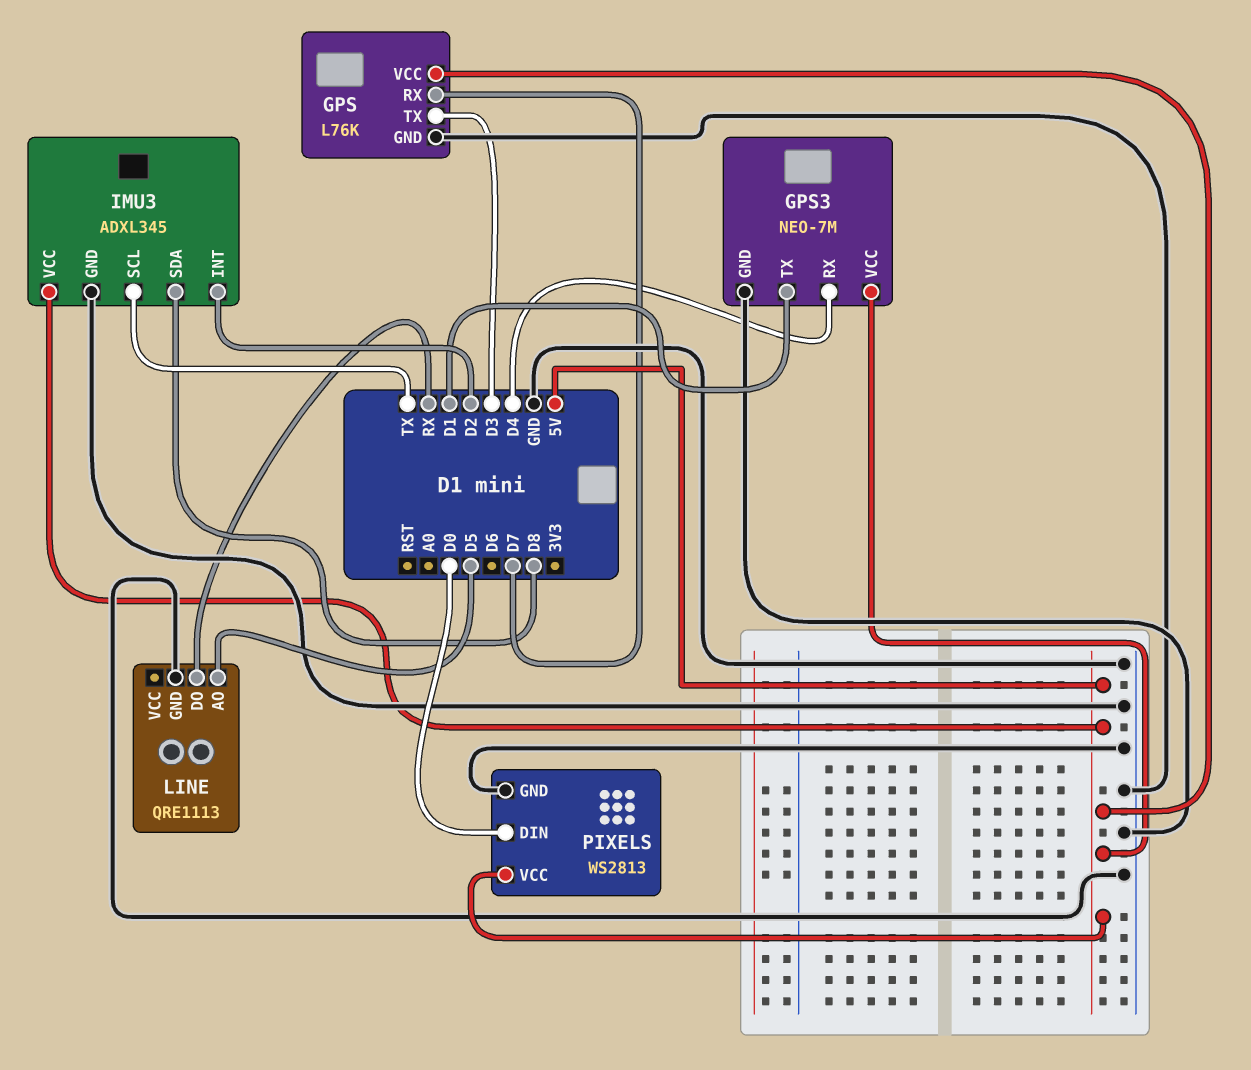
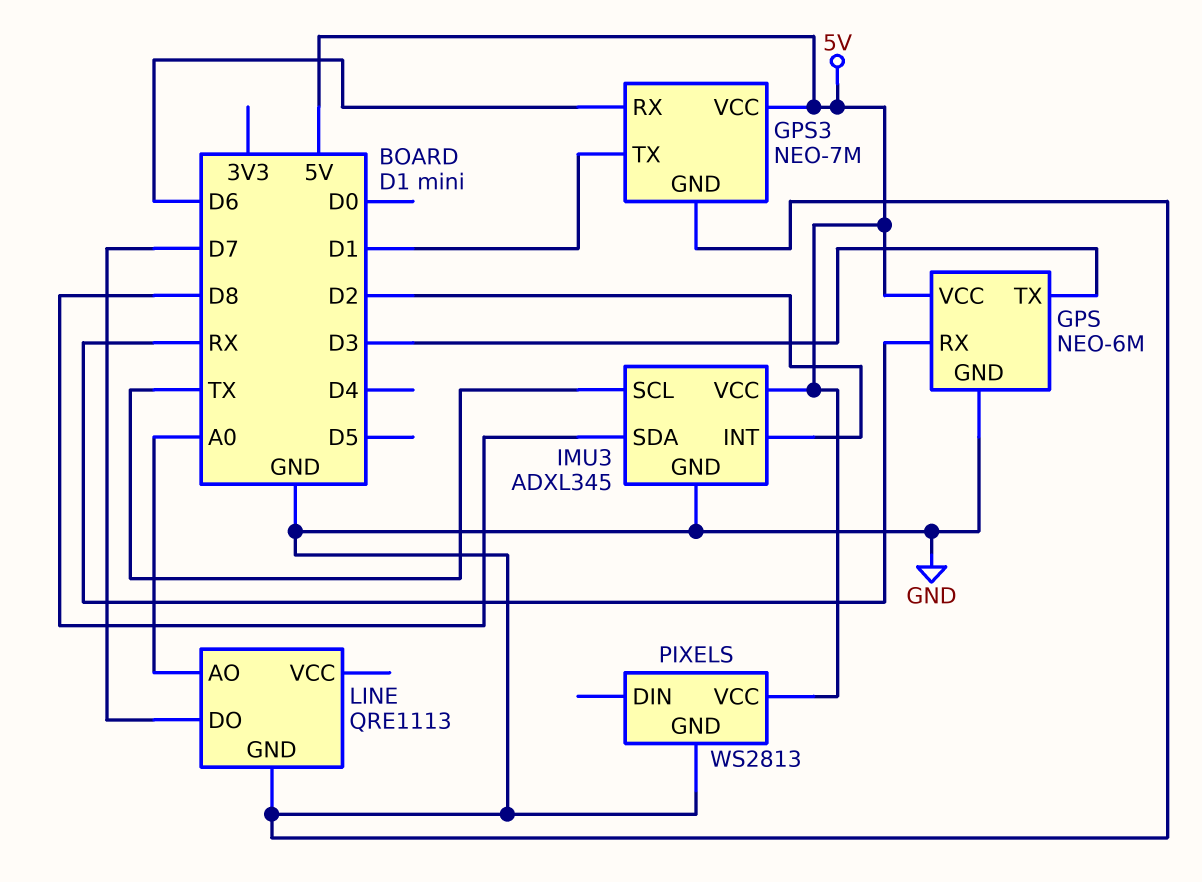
GPS: L76K -> NEO-6M
GPS pin RX: D7 -> RX
GPS3 pin RX: D4 -> D6
LINE pin AO: D5 -> A0
LINE pin DO: RX -> D7
PIXELS pin DIN: D0 -> none

